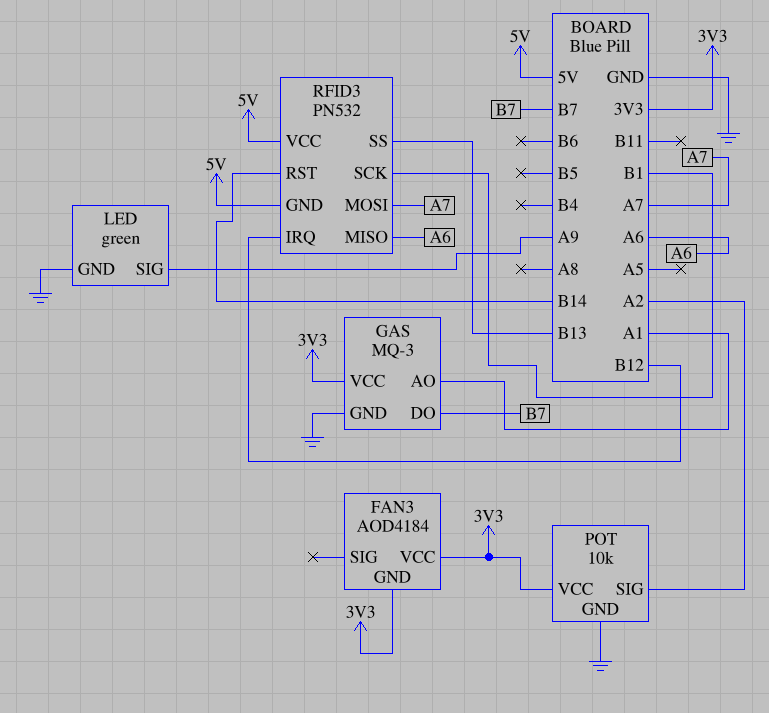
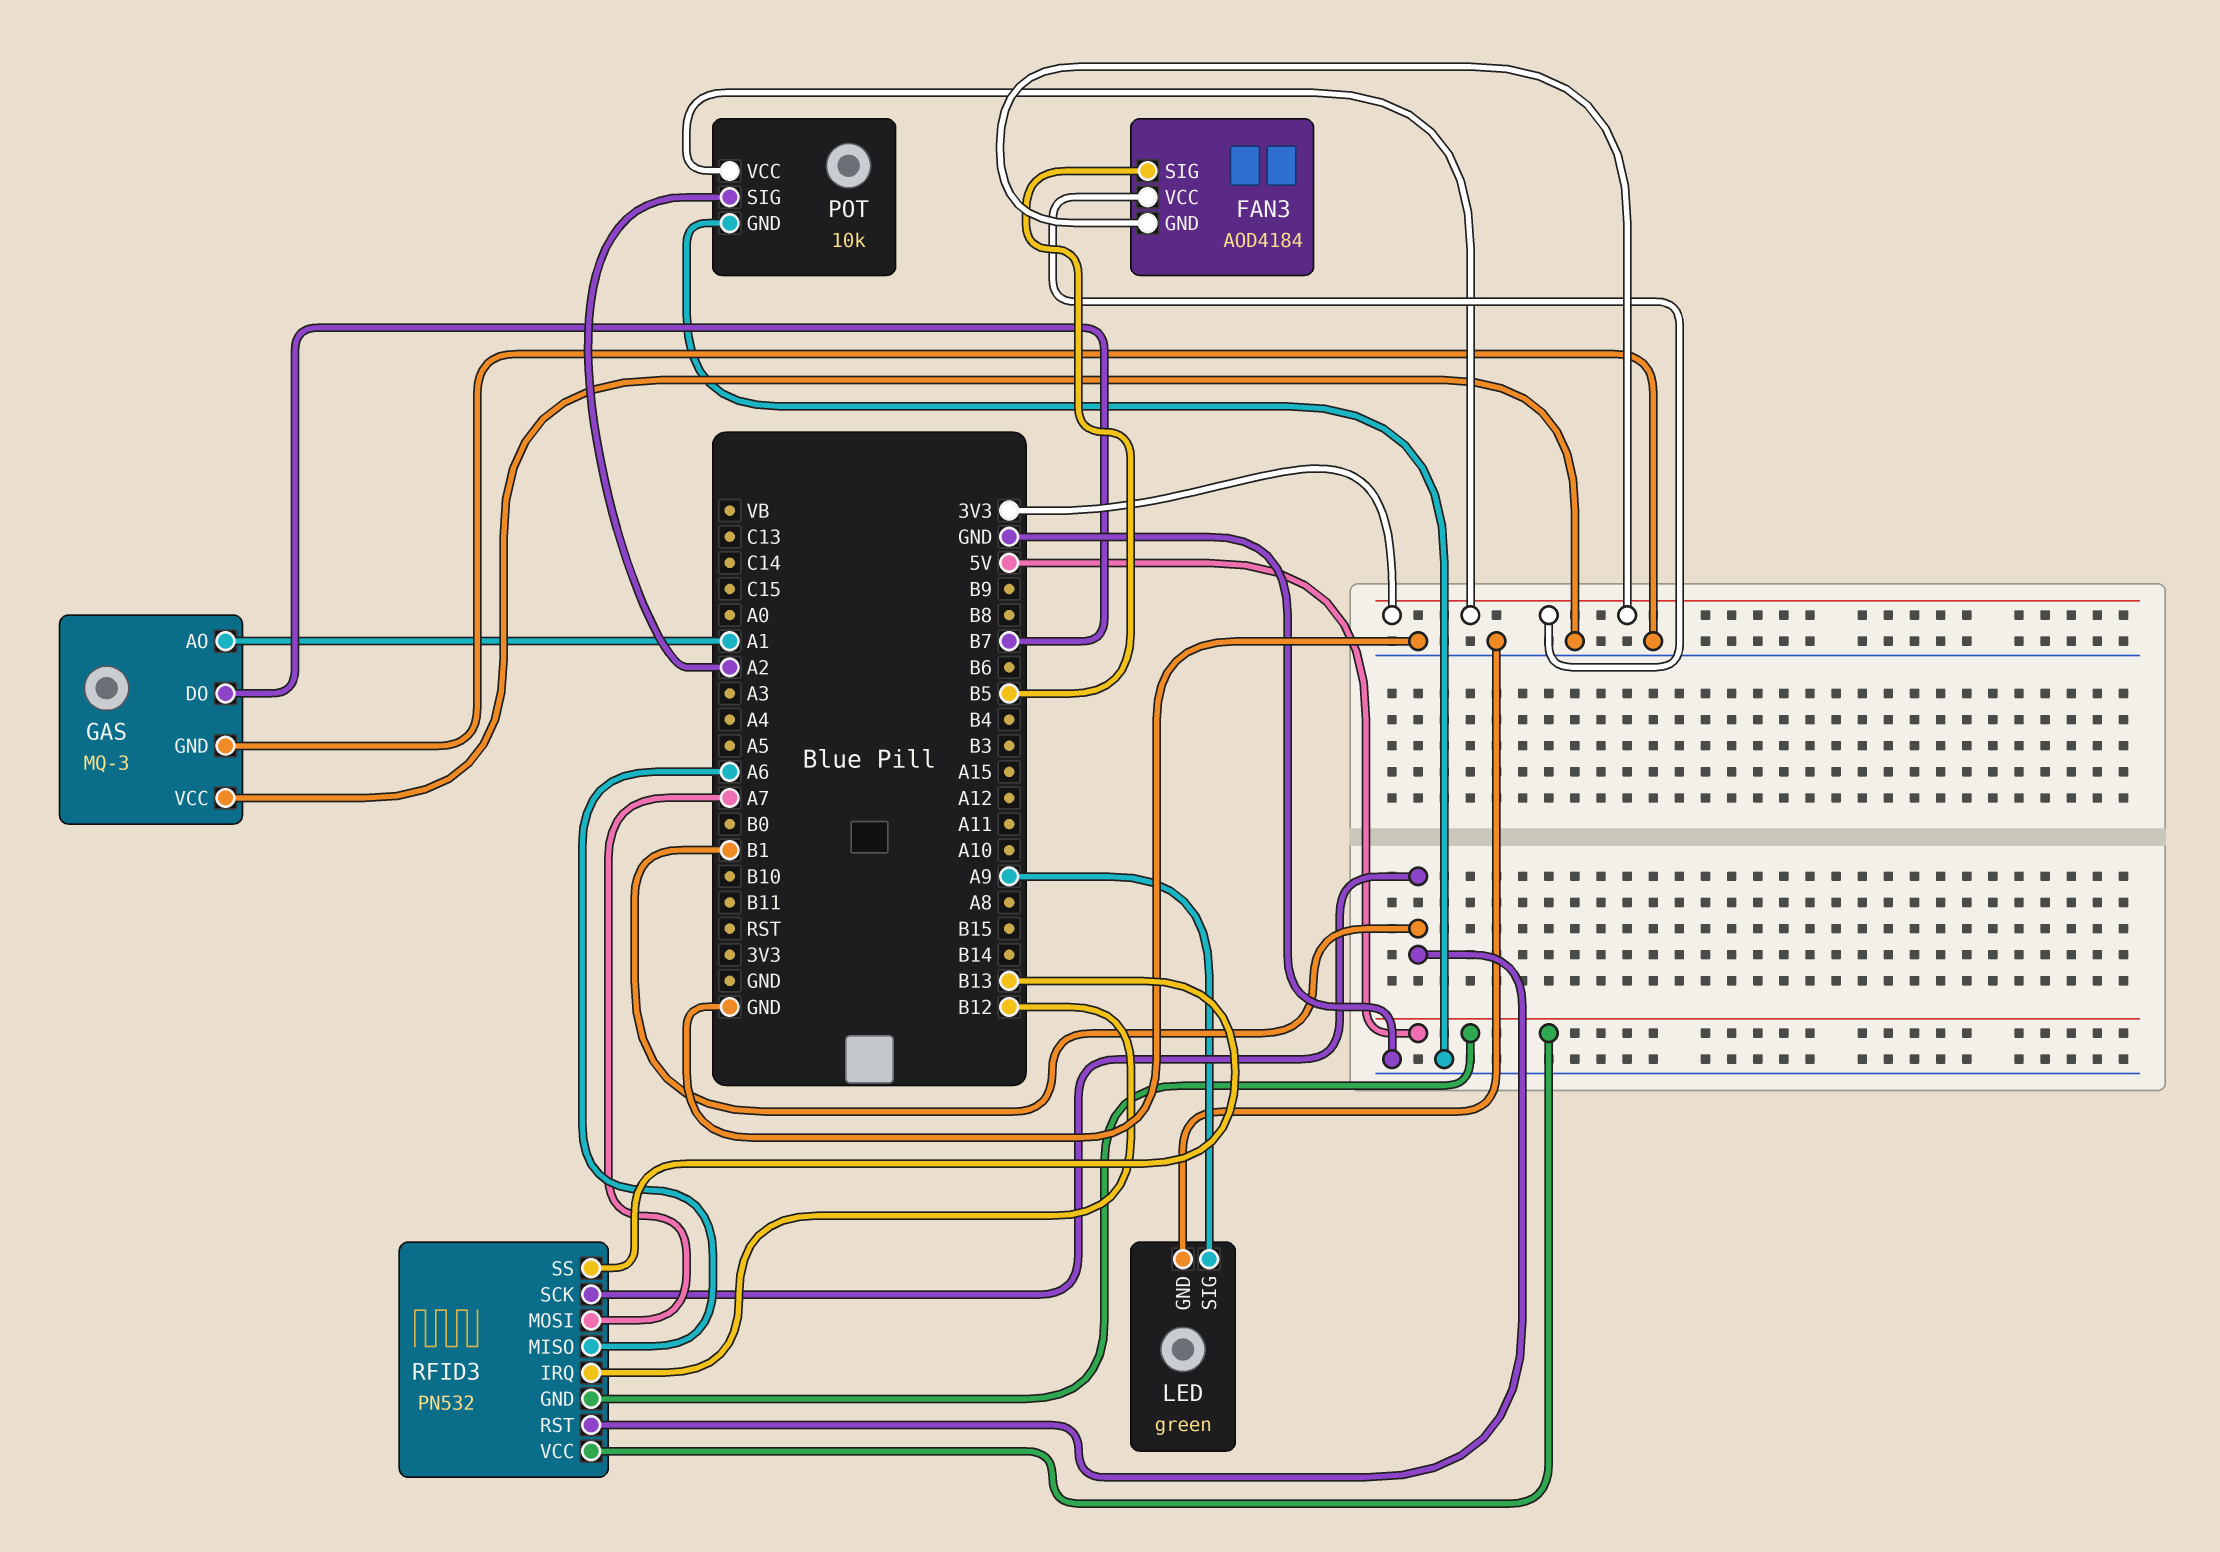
FAN3 pin SIG: none -> B5
GAS pin VCC: 3V3 -> GND
RFID3 pin RST: B14 -> B1

